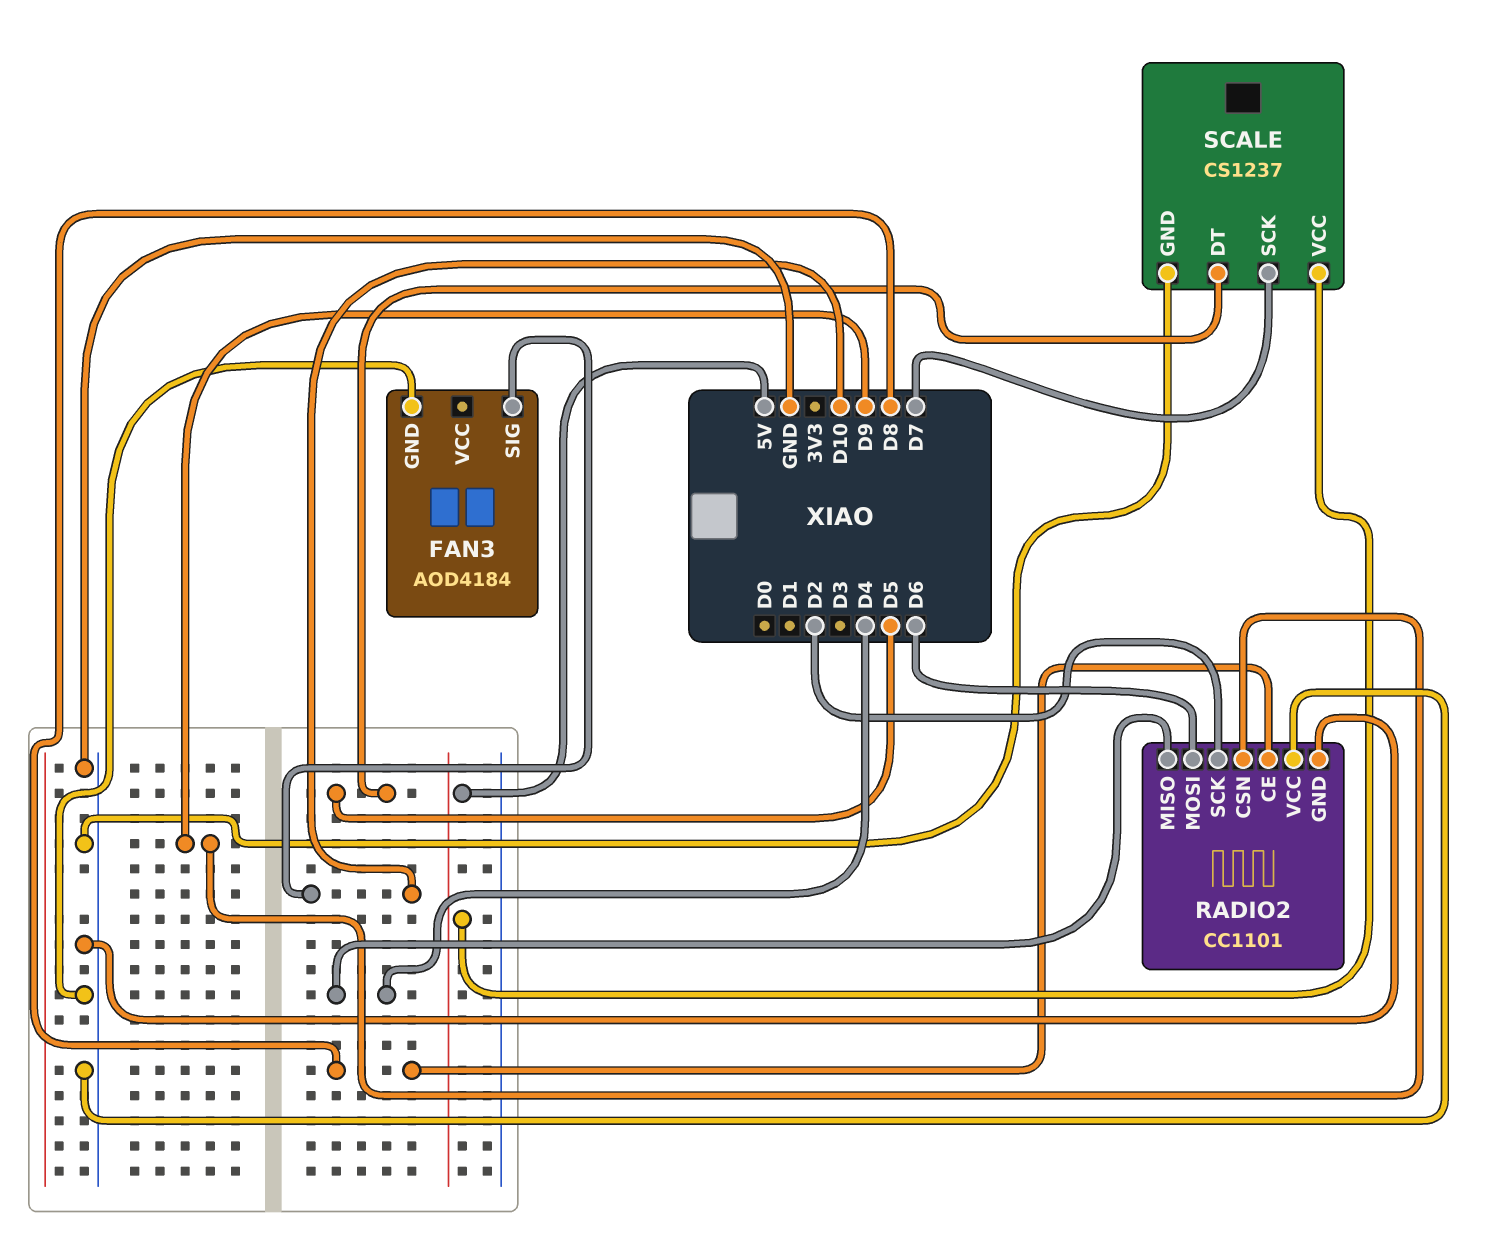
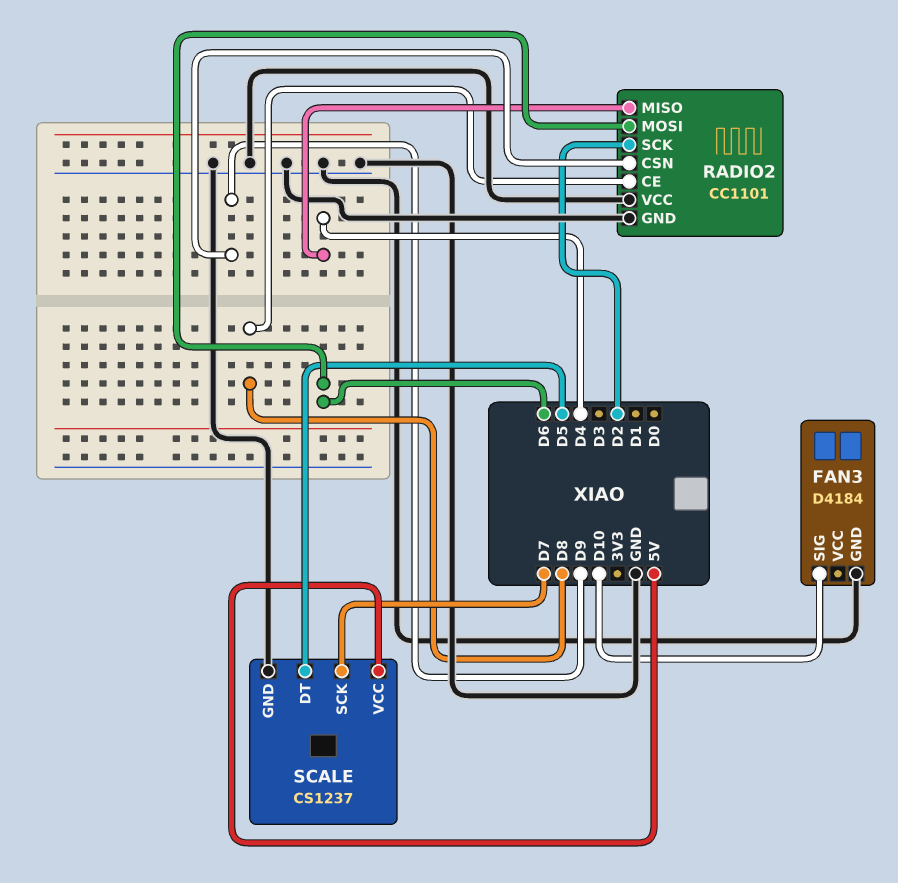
FAN3: AOD4184 -> D4184

